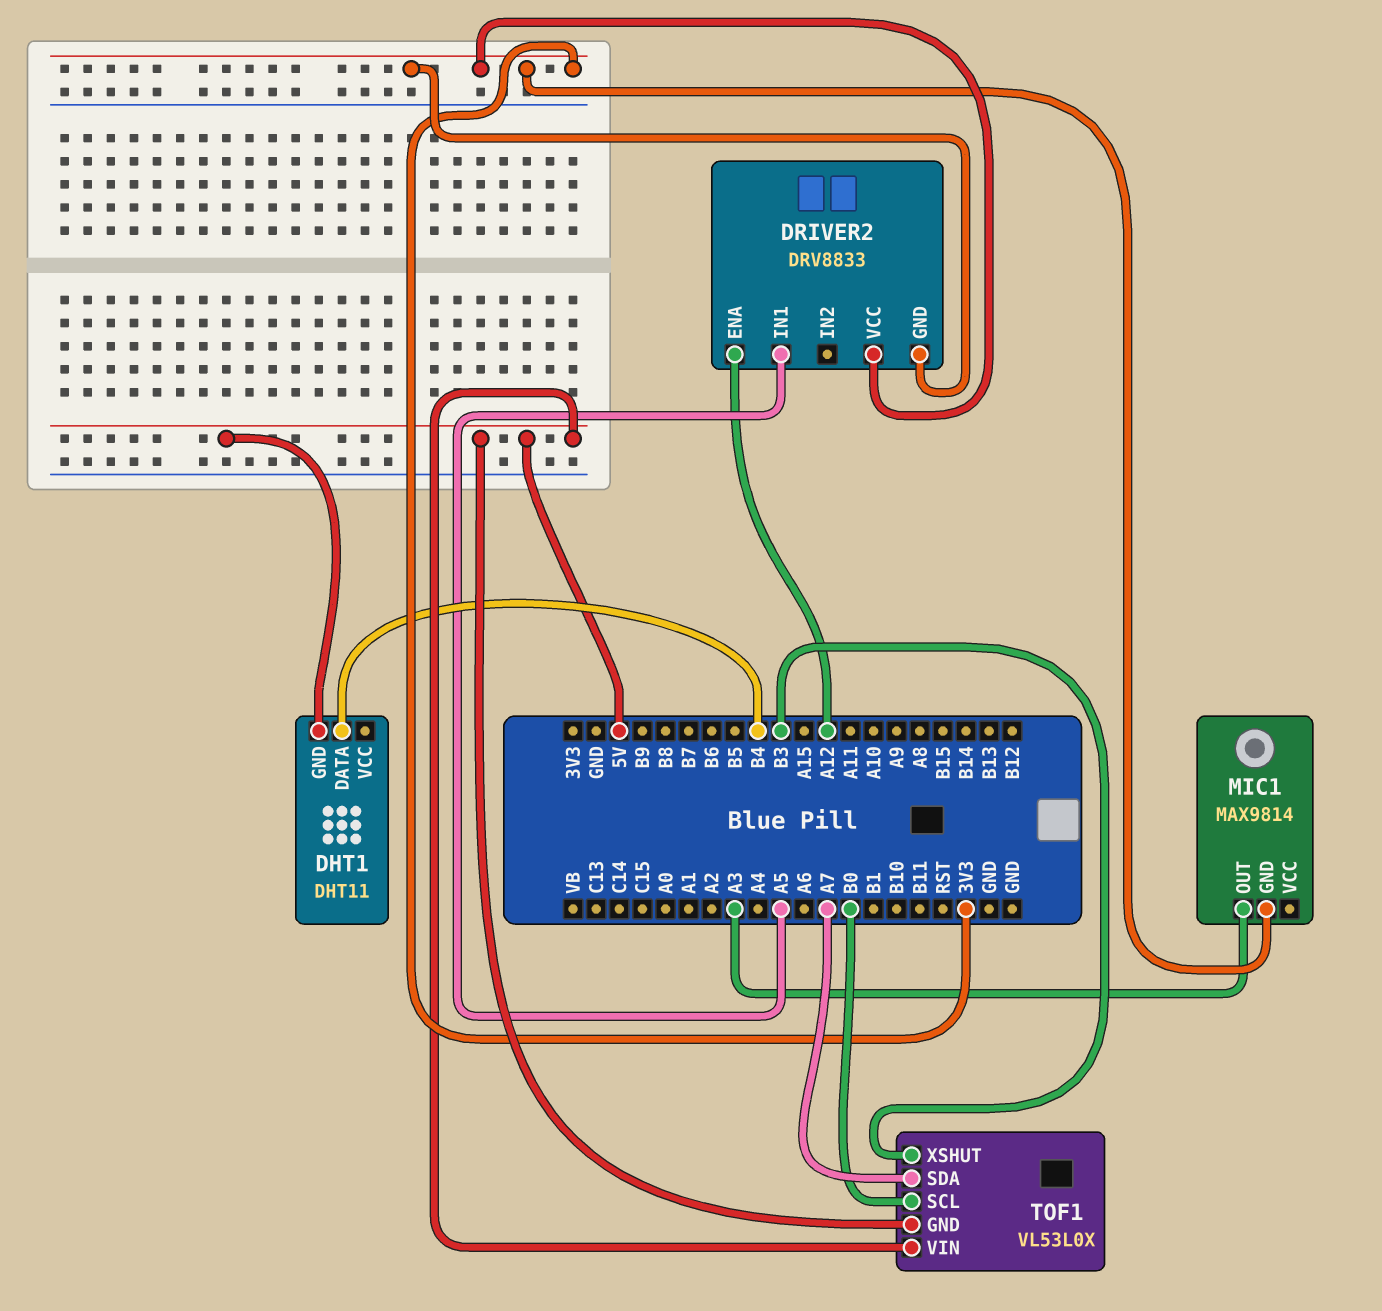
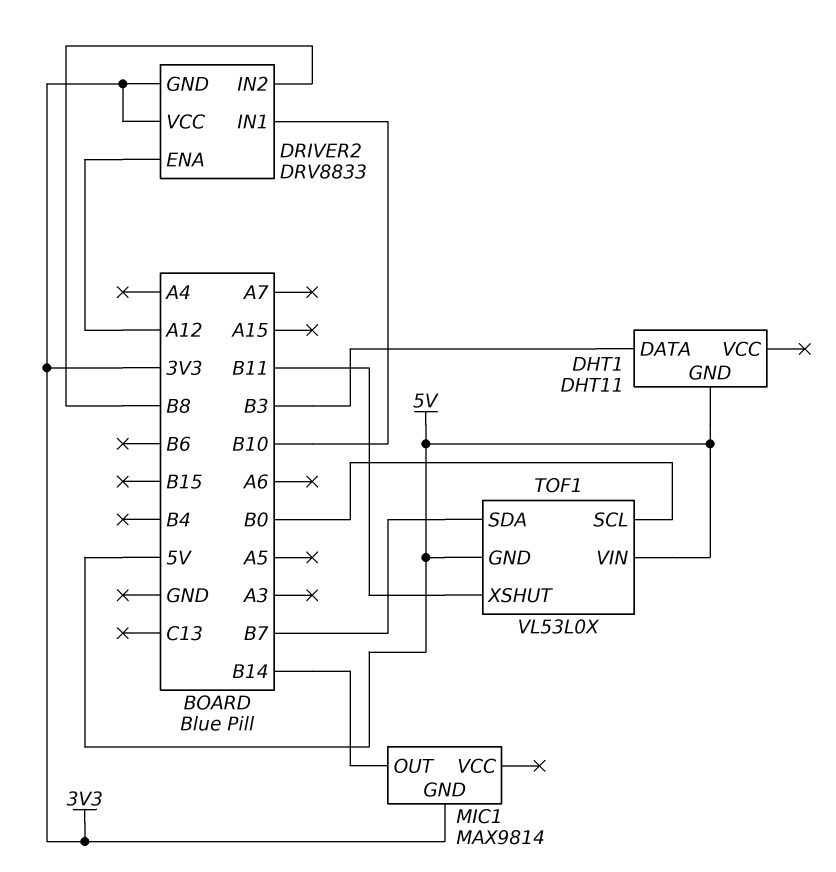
DHT1 pin DATA: B4 -> B3
DRIVER2 pin IN1: A5 -> B10
DRIVER2 pin IN2: none -> B8
MIC1 pin OUT: A3 -> B14
TOF1 pin SDA: A7 -> B7
TOF1 pin XSHUT: B3 -> B11

